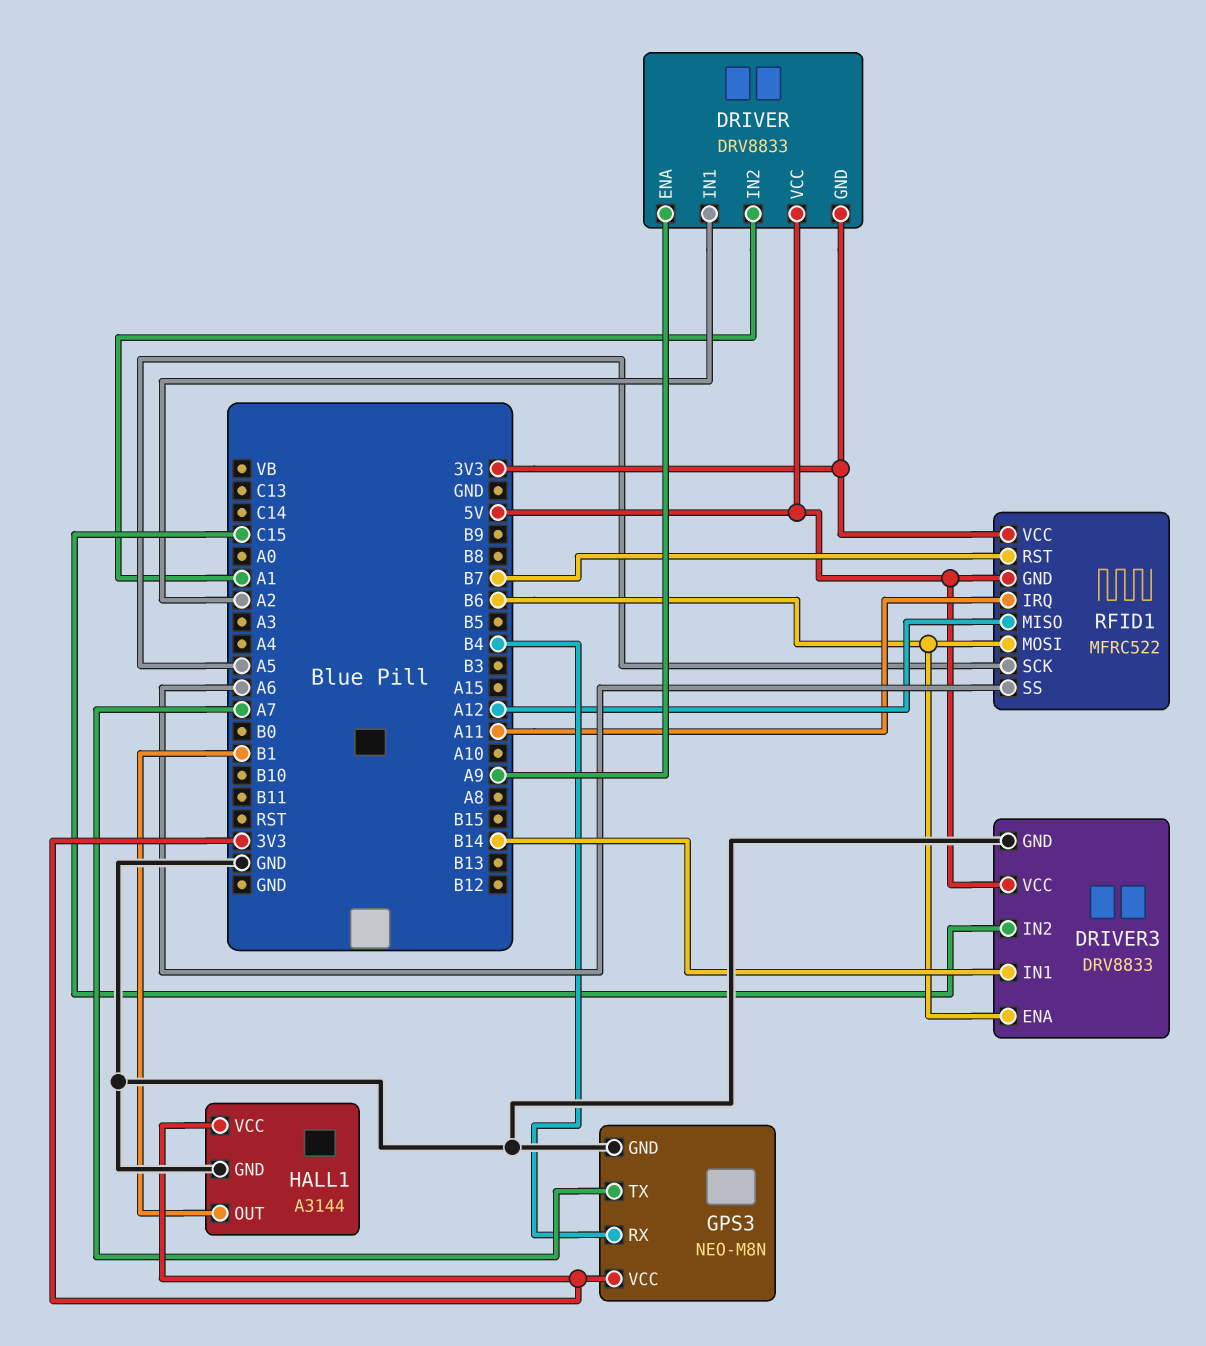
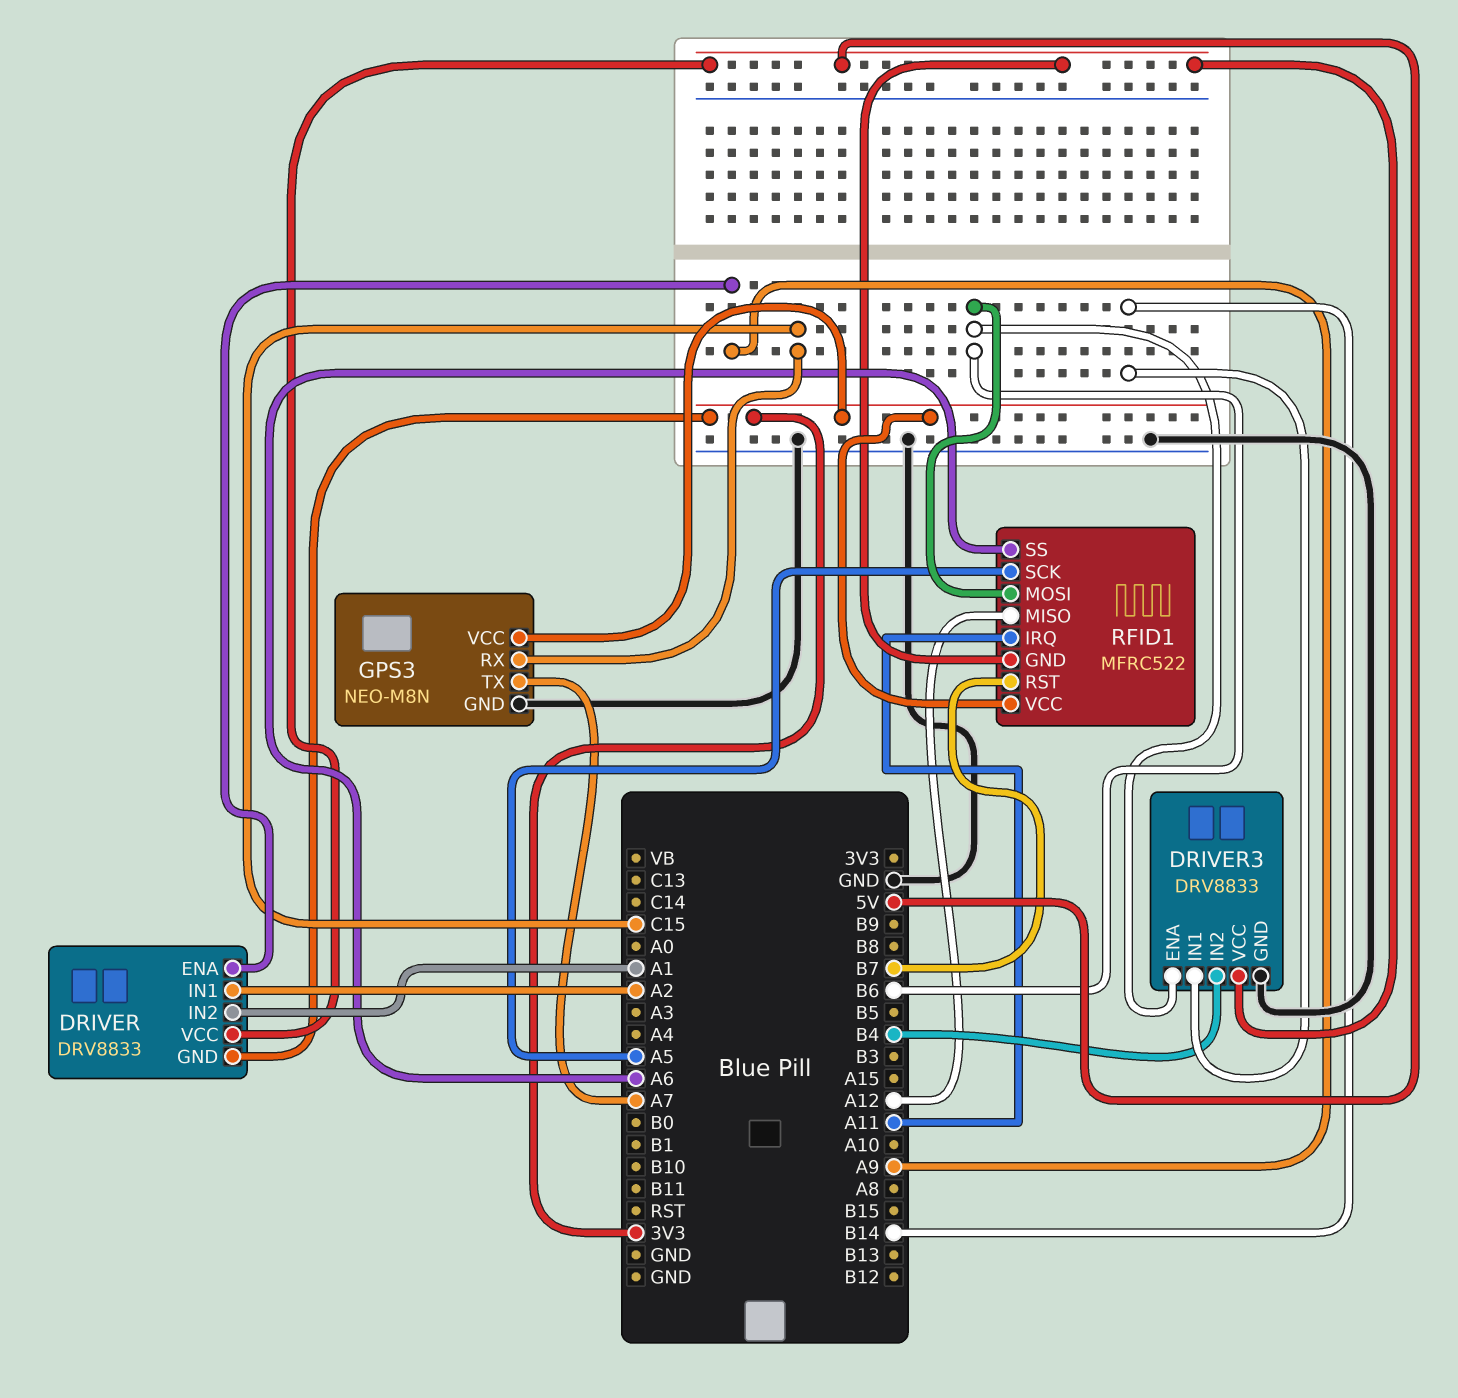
DRIVER3 pin IN2: C15 -> B4
GPS3 pin RX: B4 -> C15
HALL1: A3144 -> none
HALL1 pin GND: GND -> none
HALL1 pin OUT: B1 -> none
HALL1 pin VCC: 3V3 -> none

